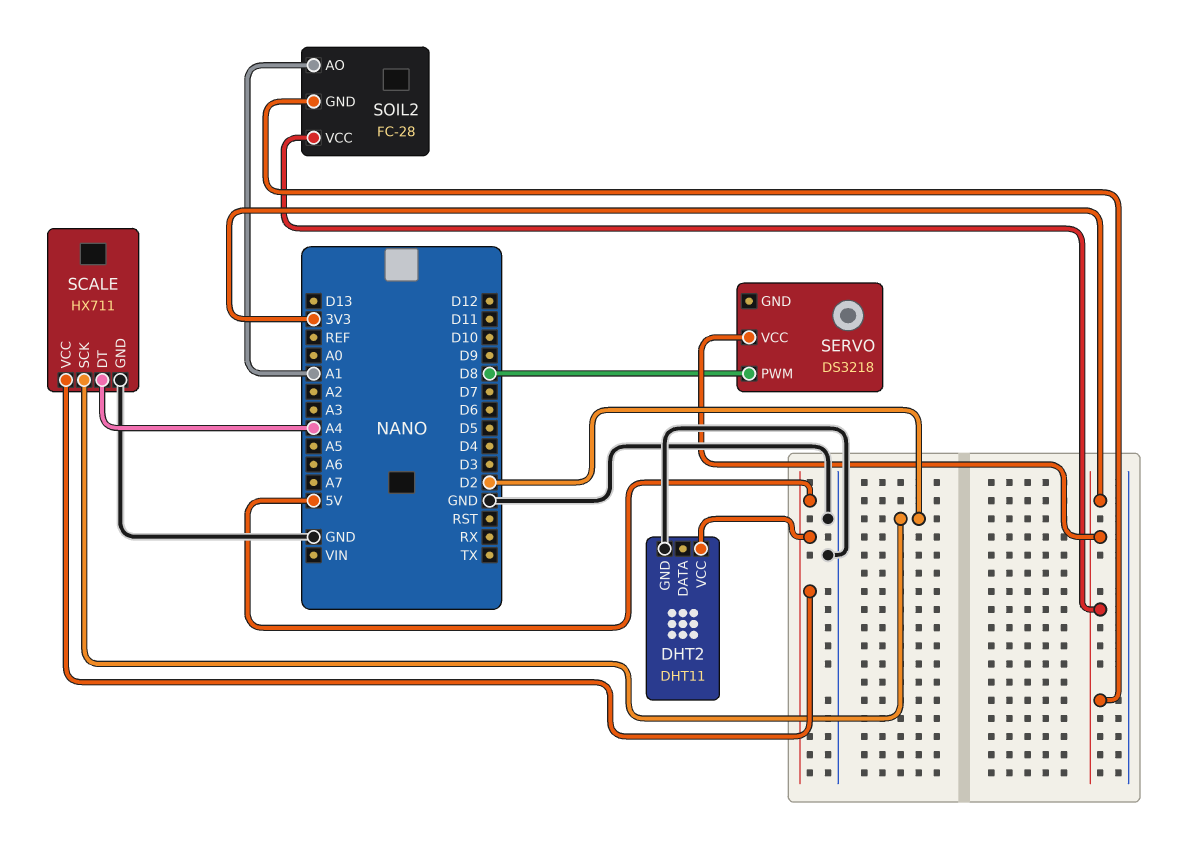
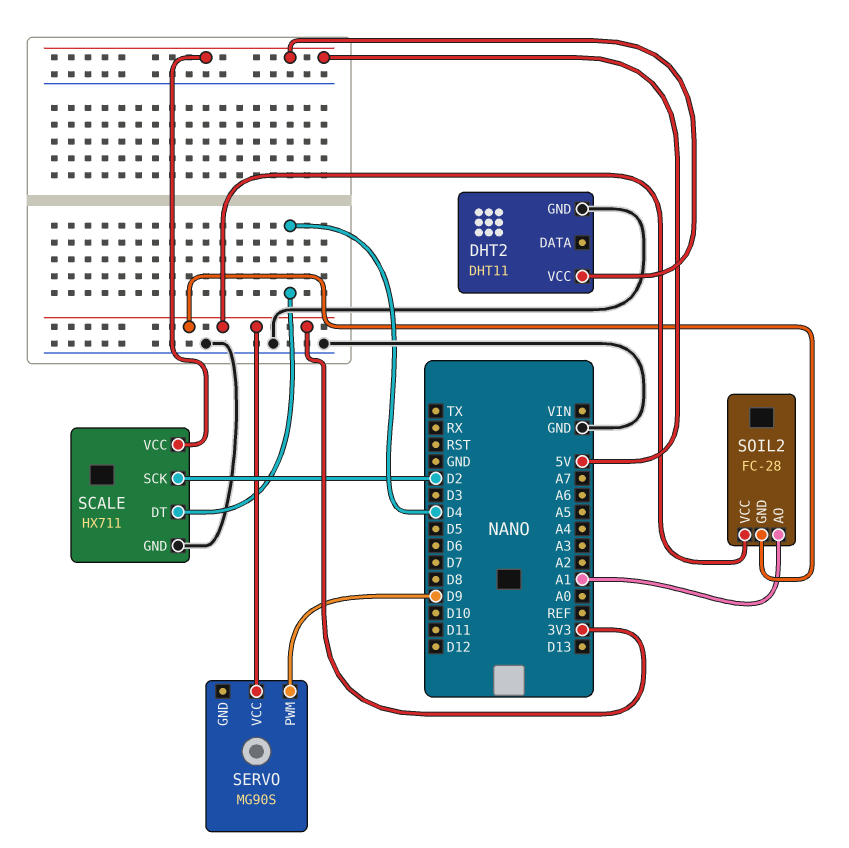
SCALE pin DT: A4 -> D4
SERVO: DS3218 -> MG90S
SERVO pin PWM: D8 -> D9

